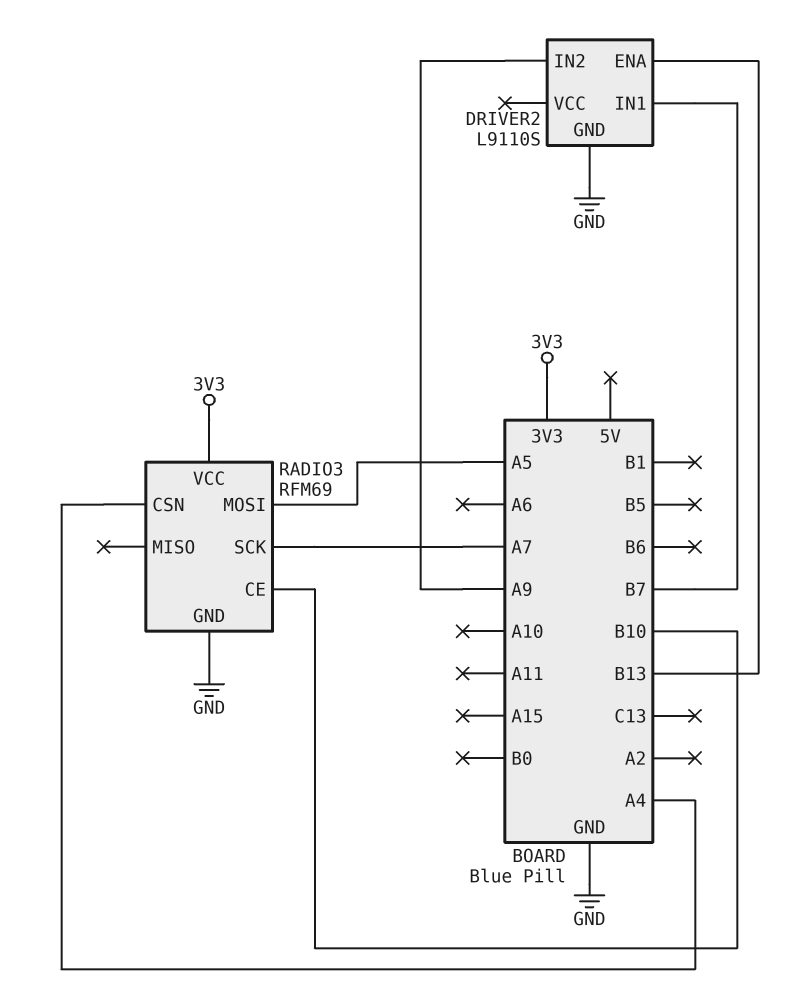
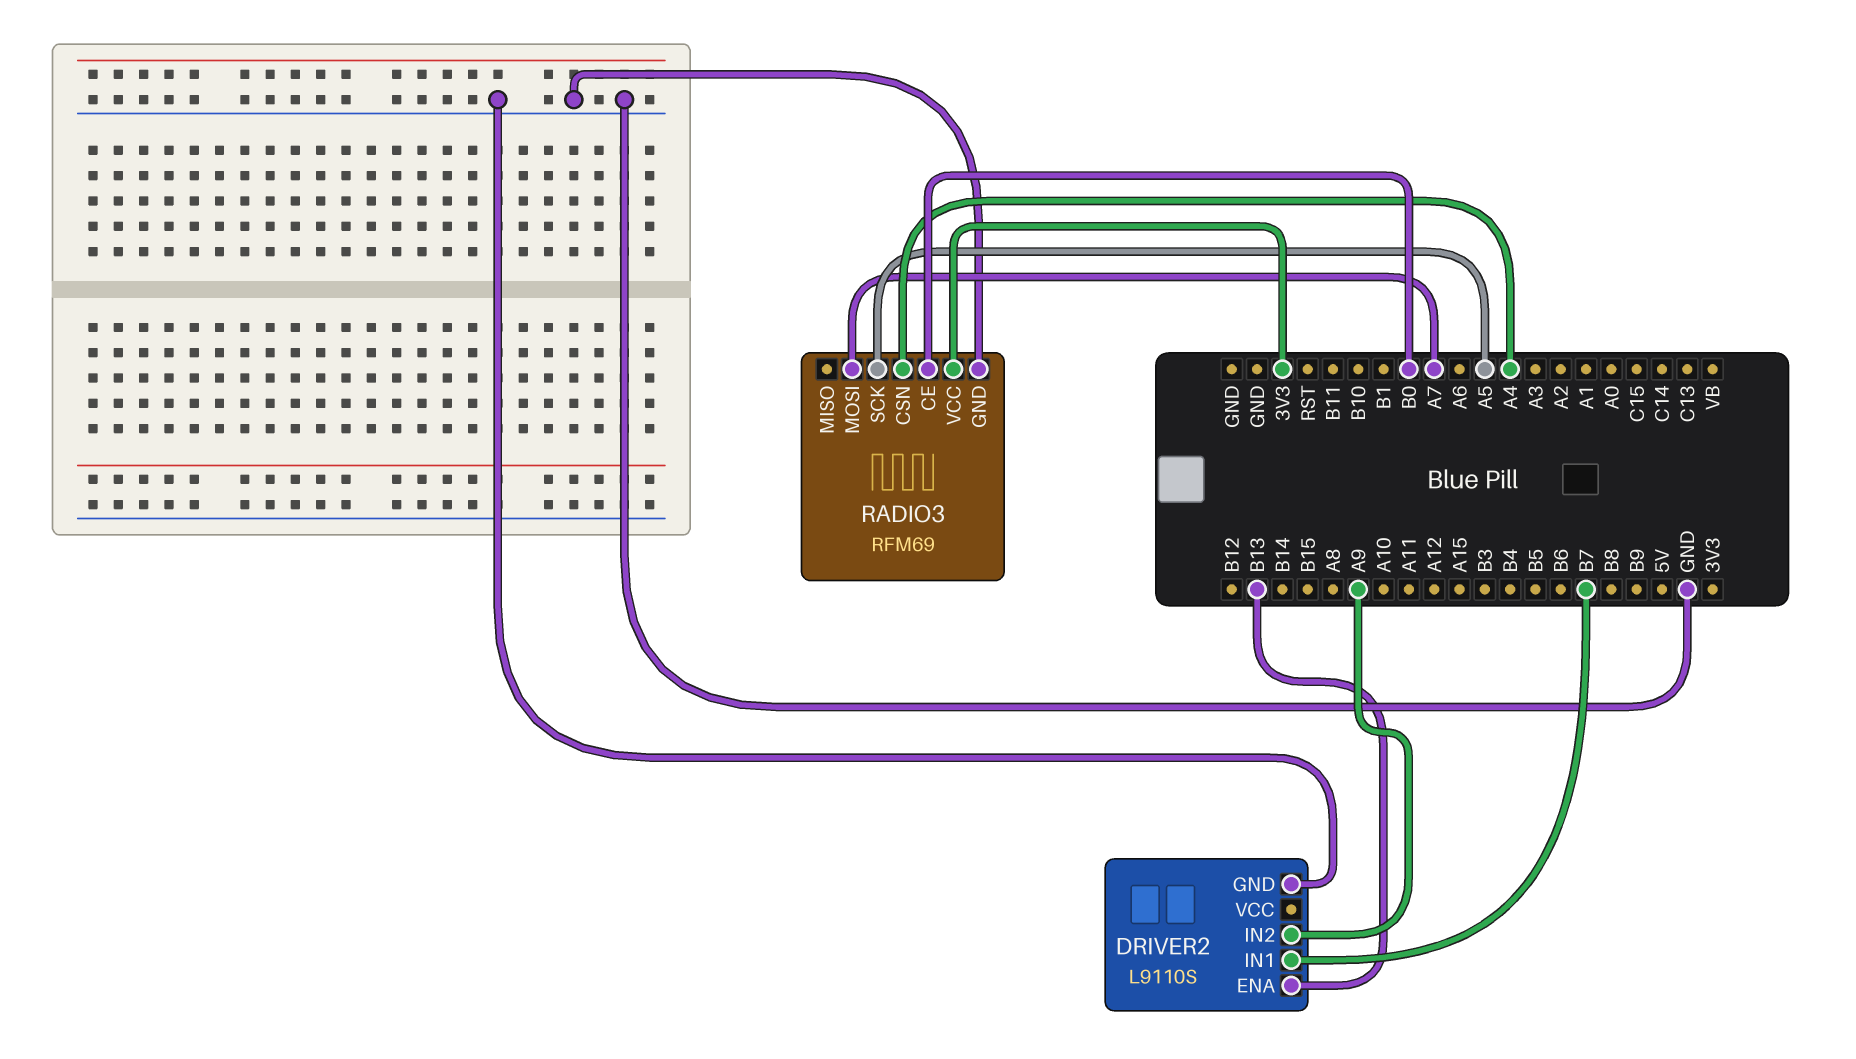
RADIO3 pin CE: B10 -> B0
RADIO3 pin MOSI: A5 -> A7
RADIO3 pin SCK: A7 -> A5

